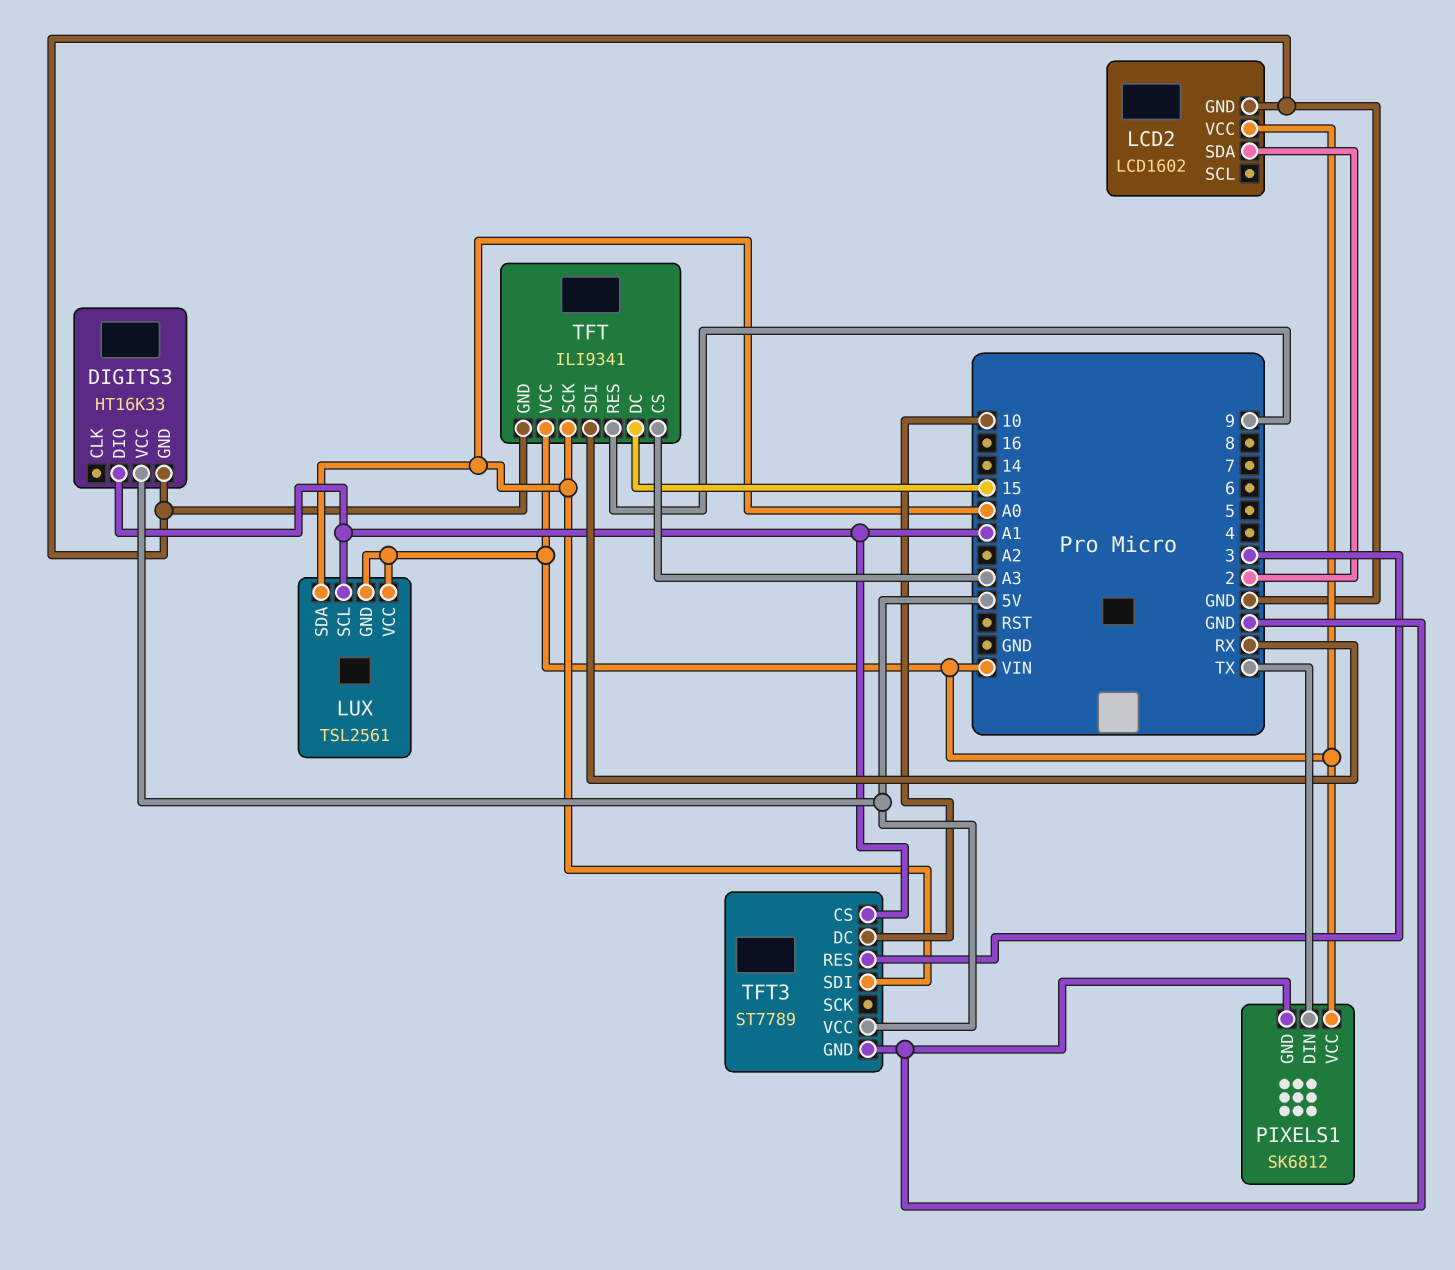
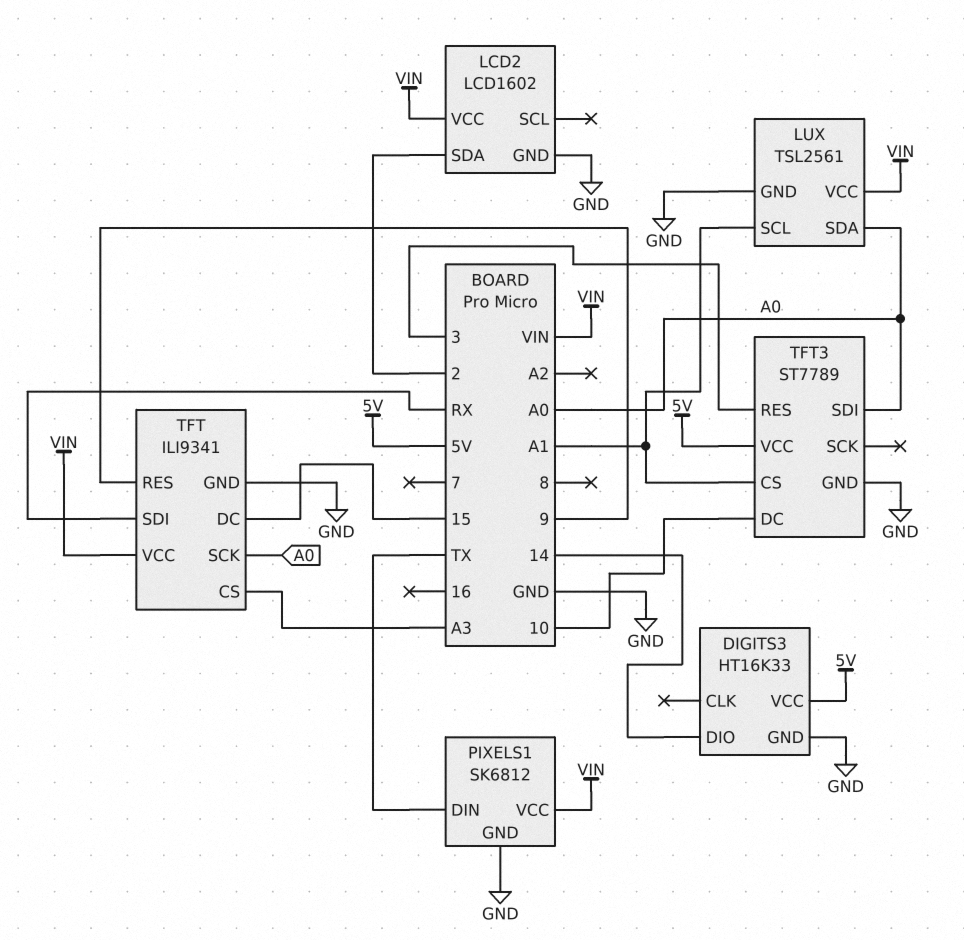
DIGITS3 pin DIO: A1 -> 14
LUX pin GND: VIN -> GND

